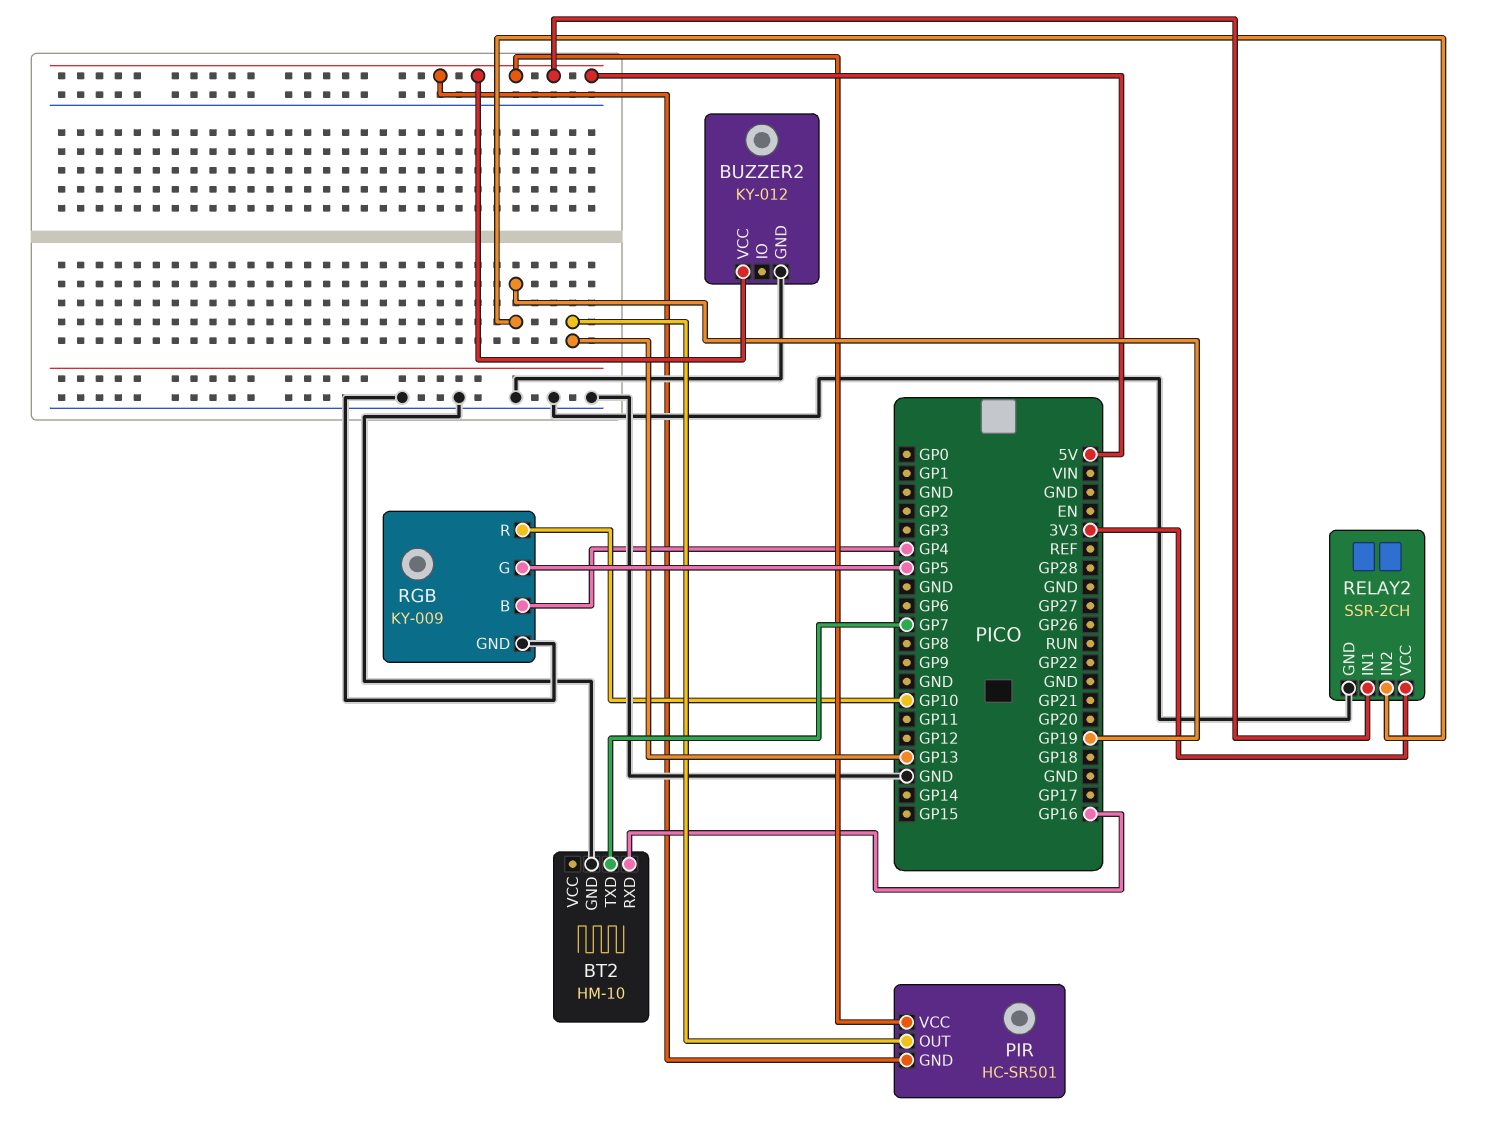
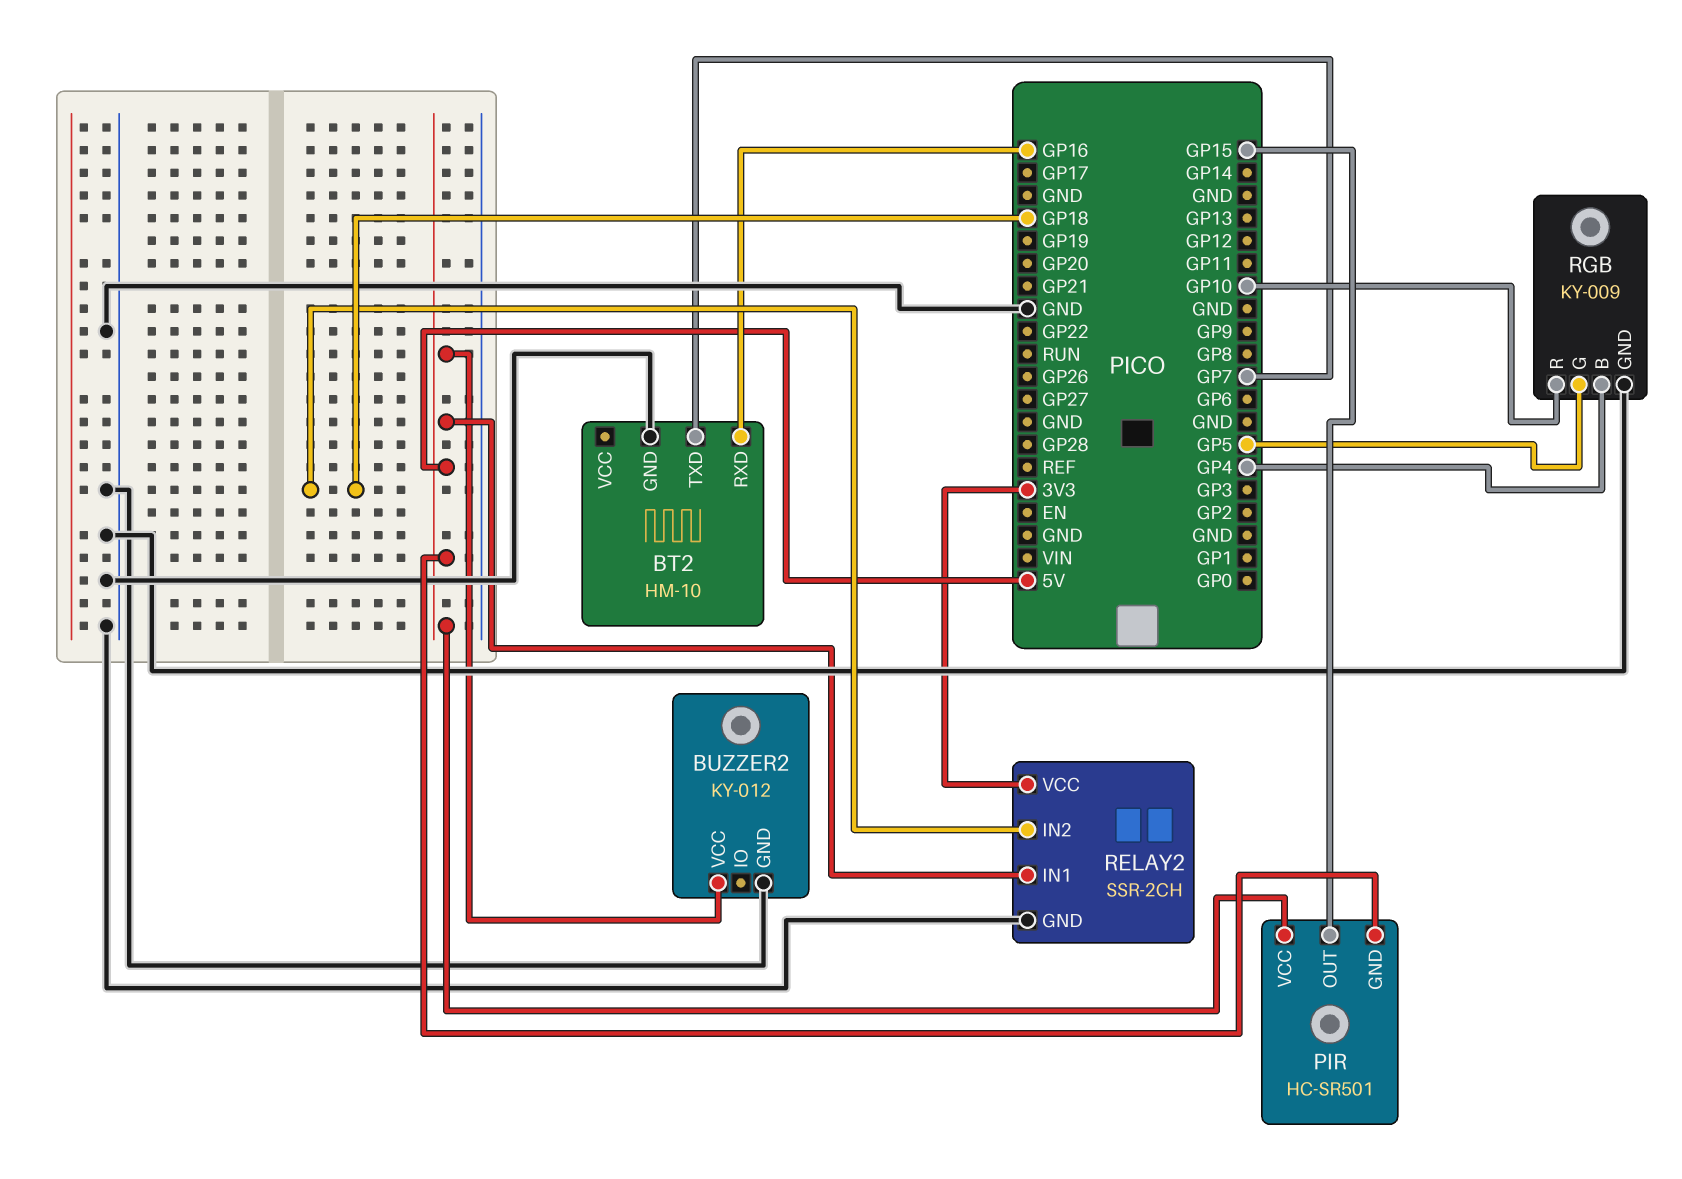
PIR pin OUT: GP13 -> GP15
RELAY2 pin IN2: GP19 -> GP18

